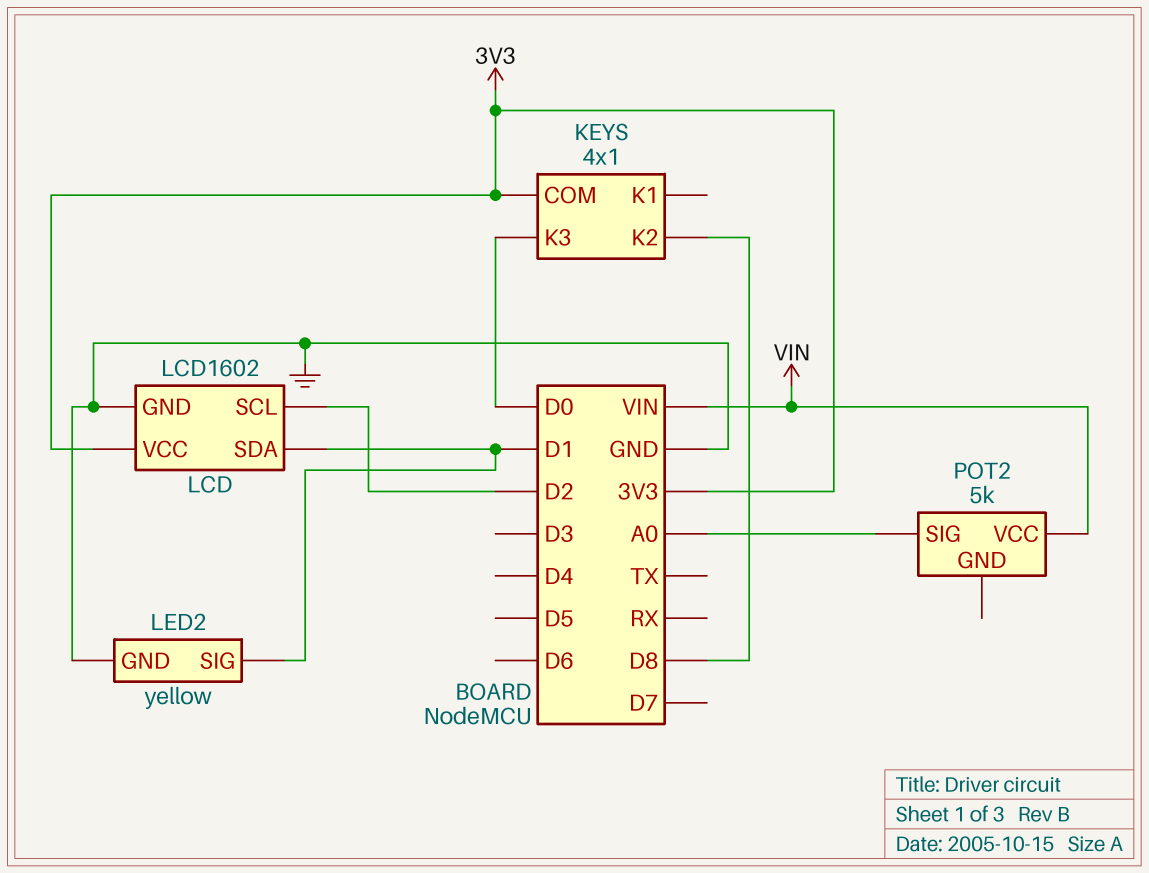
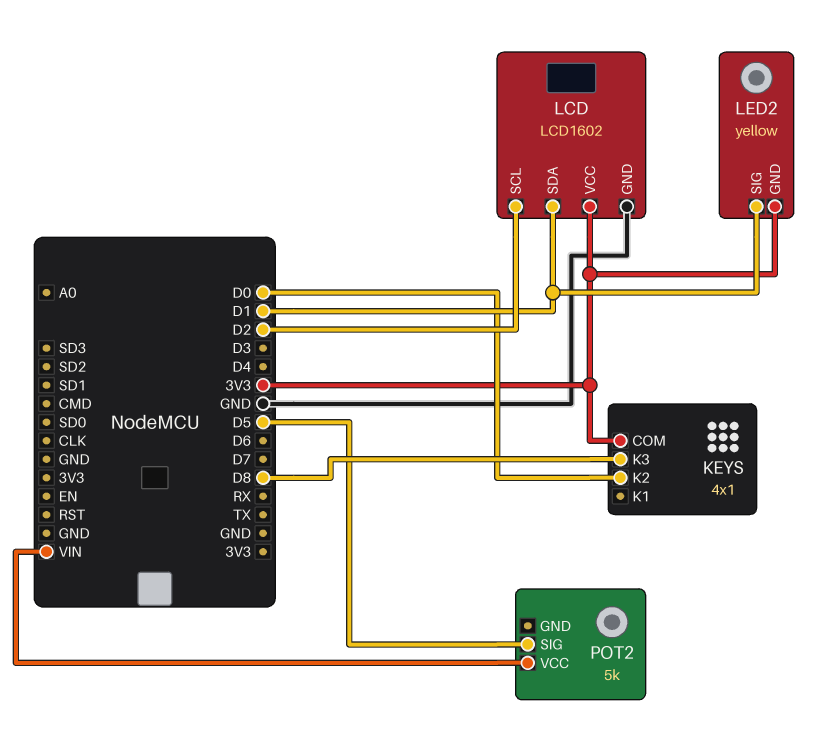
KEYS pin K2: D8 -> D0
KEYS pin K3: D0 -> D8
LED2 pin GND: GND -> 3V3
POT2 pin SIG: A0 -> D5

